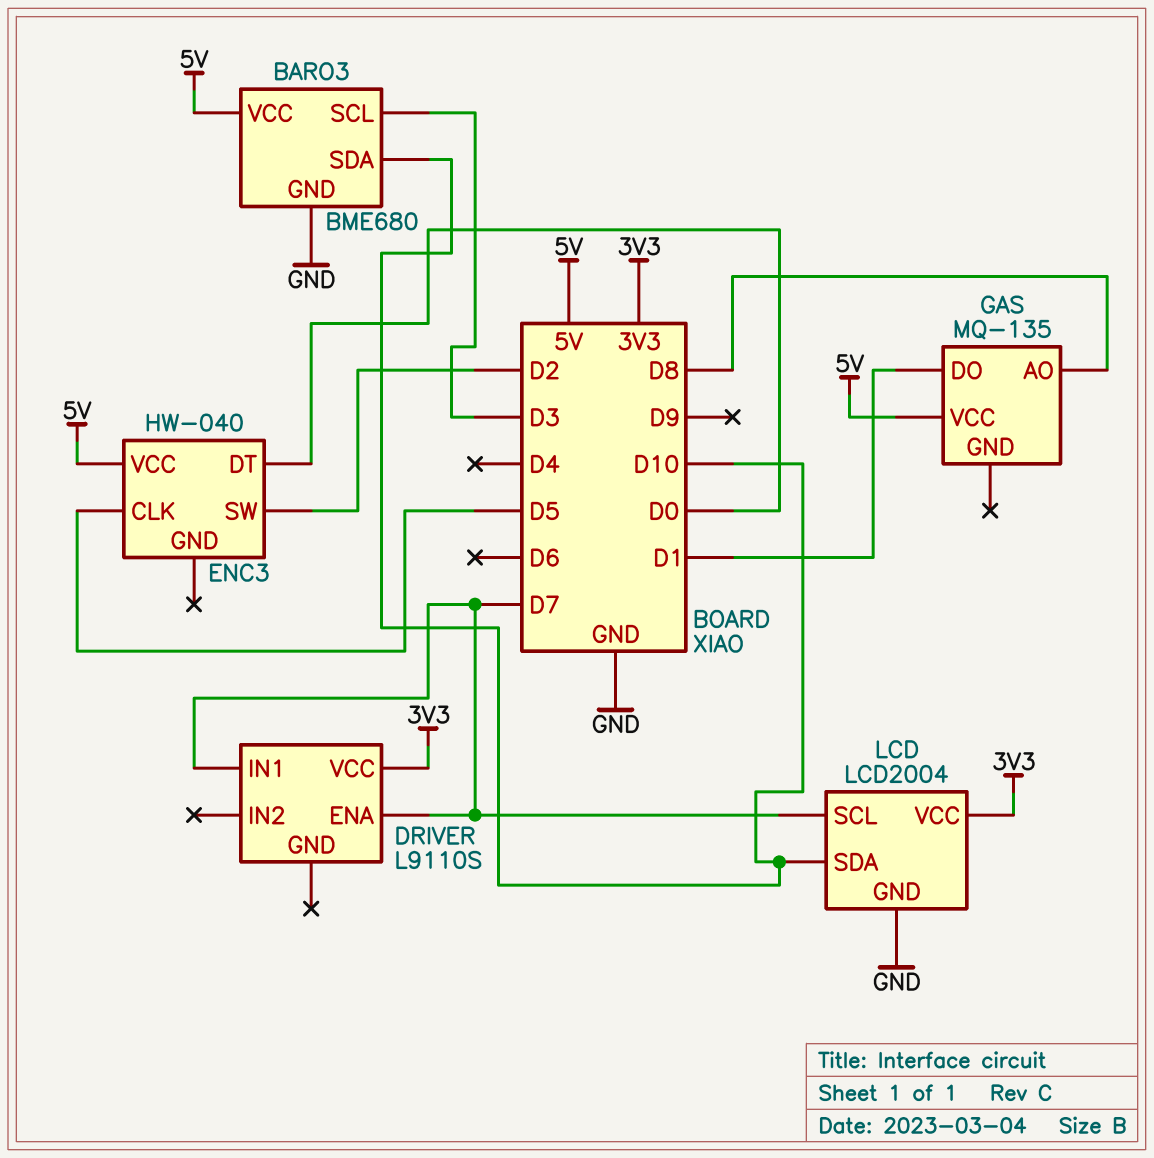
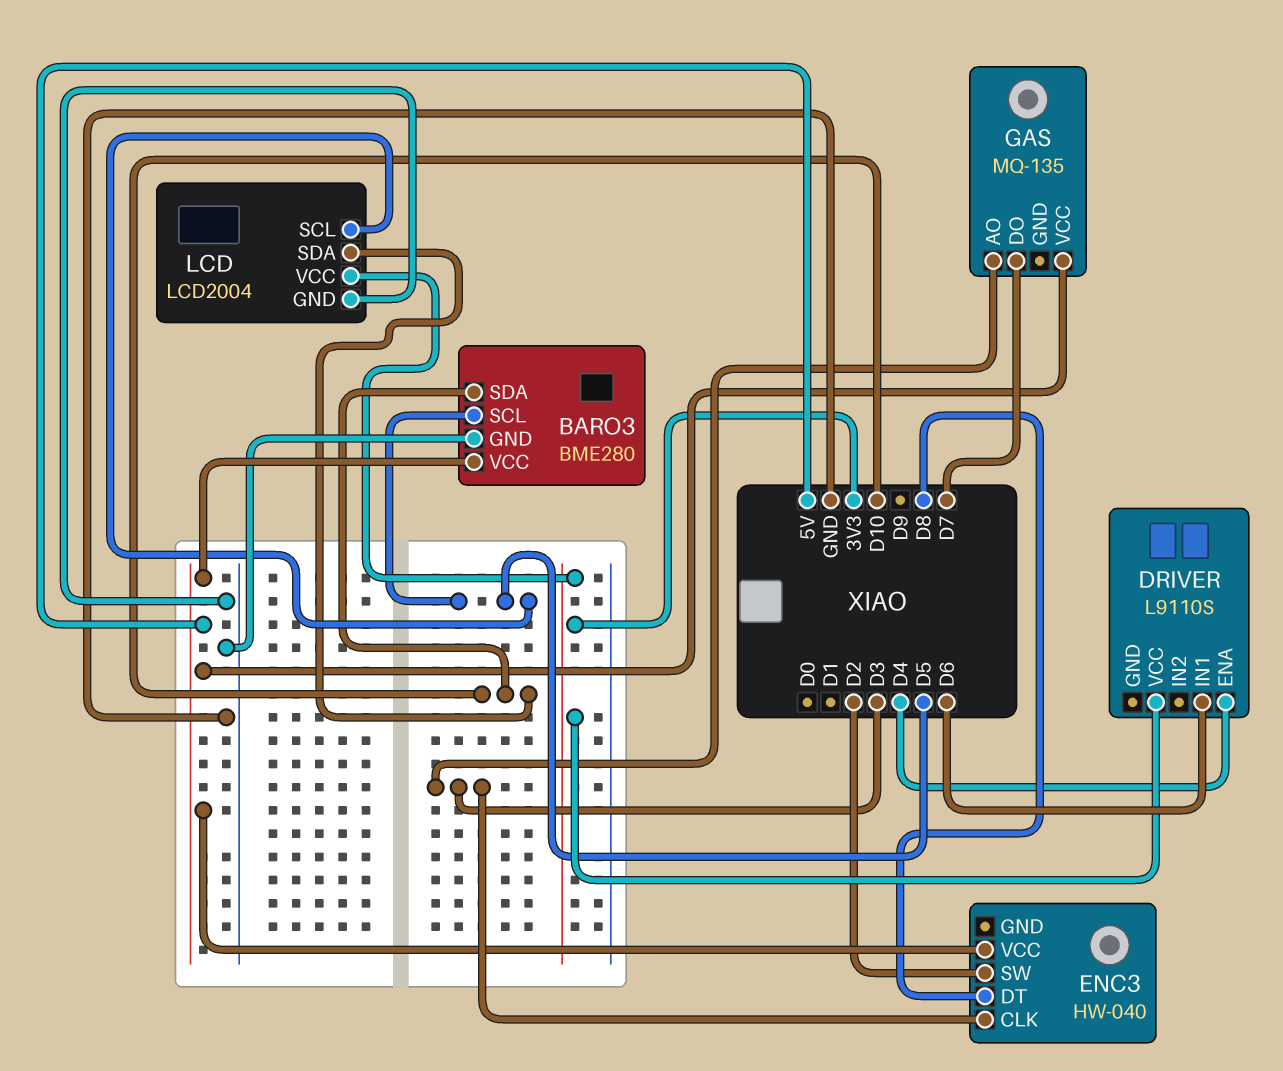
BARO3: BME680 -> BME280
BARO3 pin SCL: D3 -> D5
DRIVER pin ENA: D7 -> D4
DRIVER pin IN1: D7 -> D6
ENC3 pin CLK: D5 -> D3
ENC3 pin DT: D0 -> D8
GAS pin AO: D8 -> D3
GAS pin DO: D1 -> D7
LCD pin SCL: D7 -> D5

